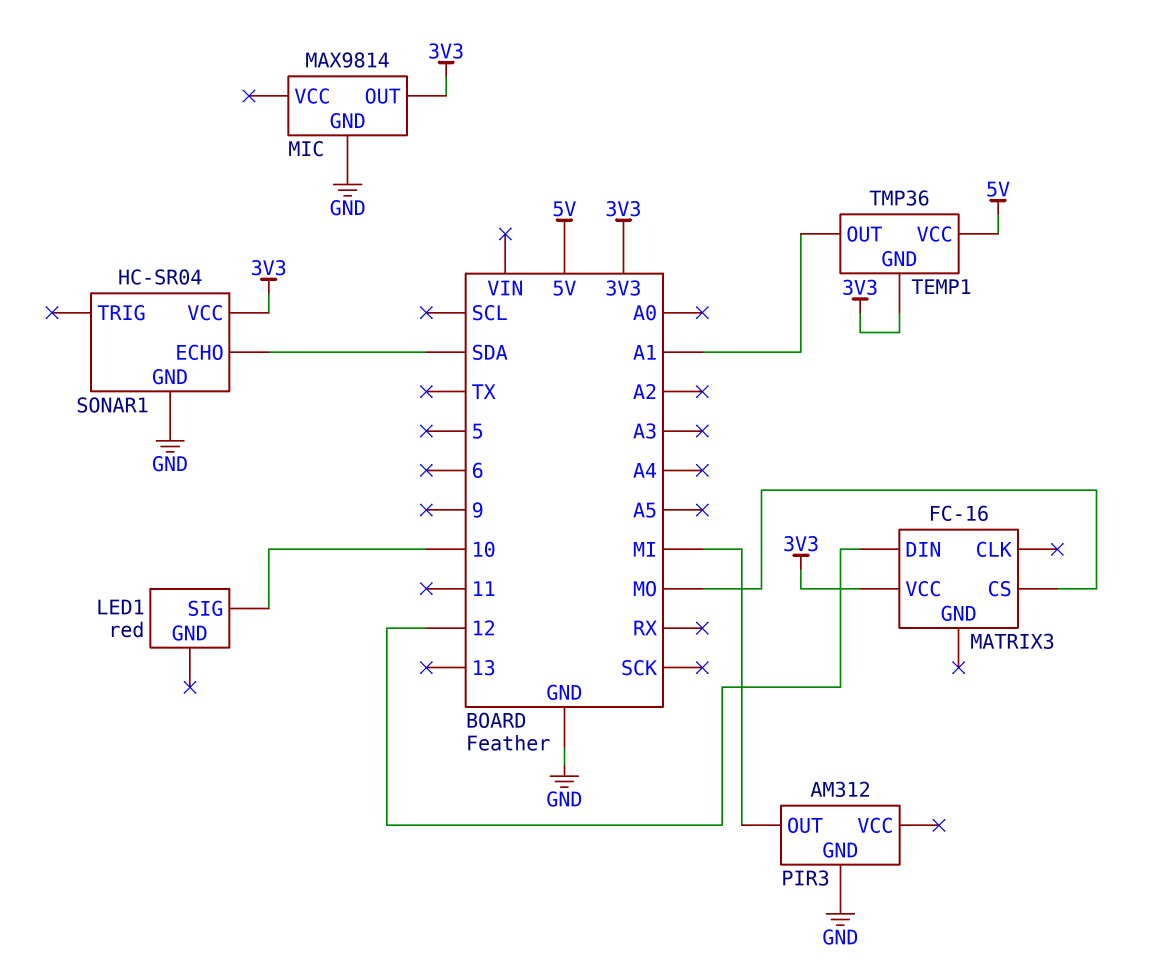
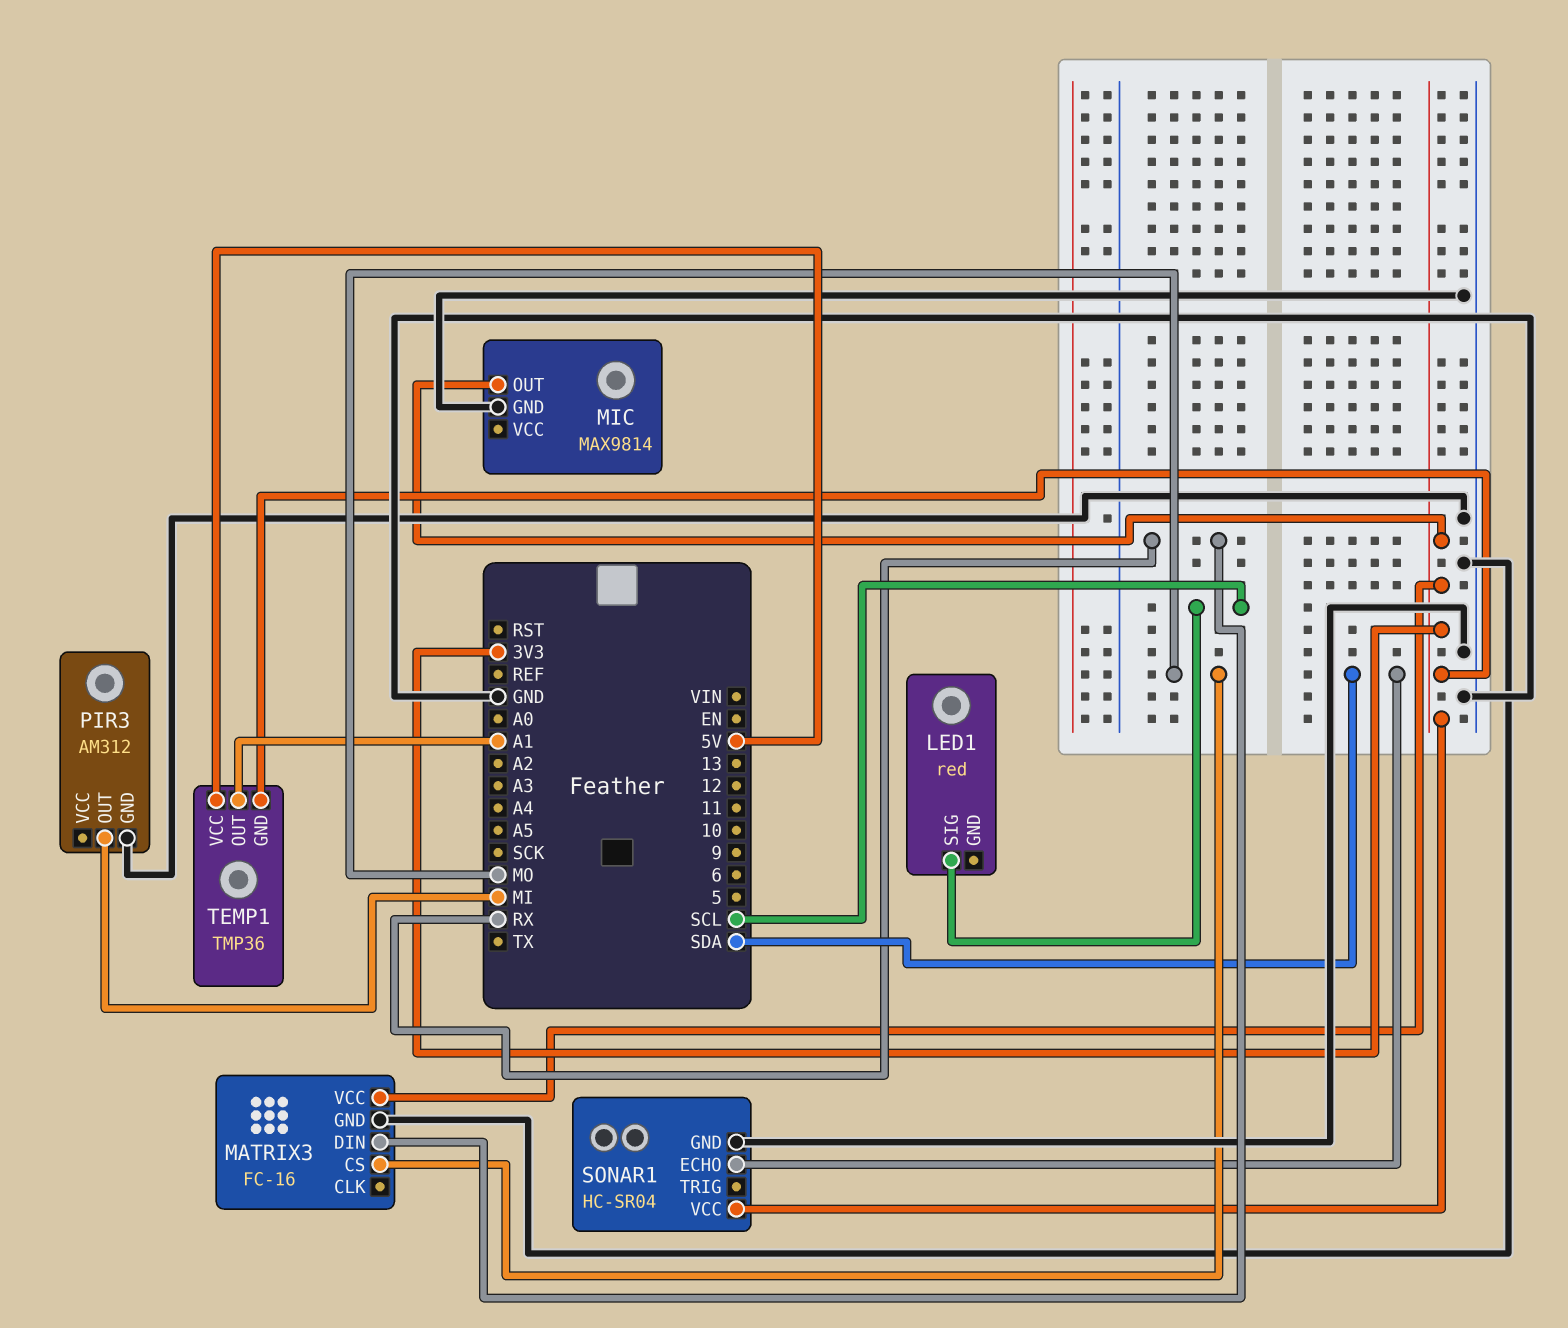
LED1 pin SIG: 10 -> SCL
MATRIX3 pin DIN: 12 -> RX
MATRIX3 pin GND: none -> GND

